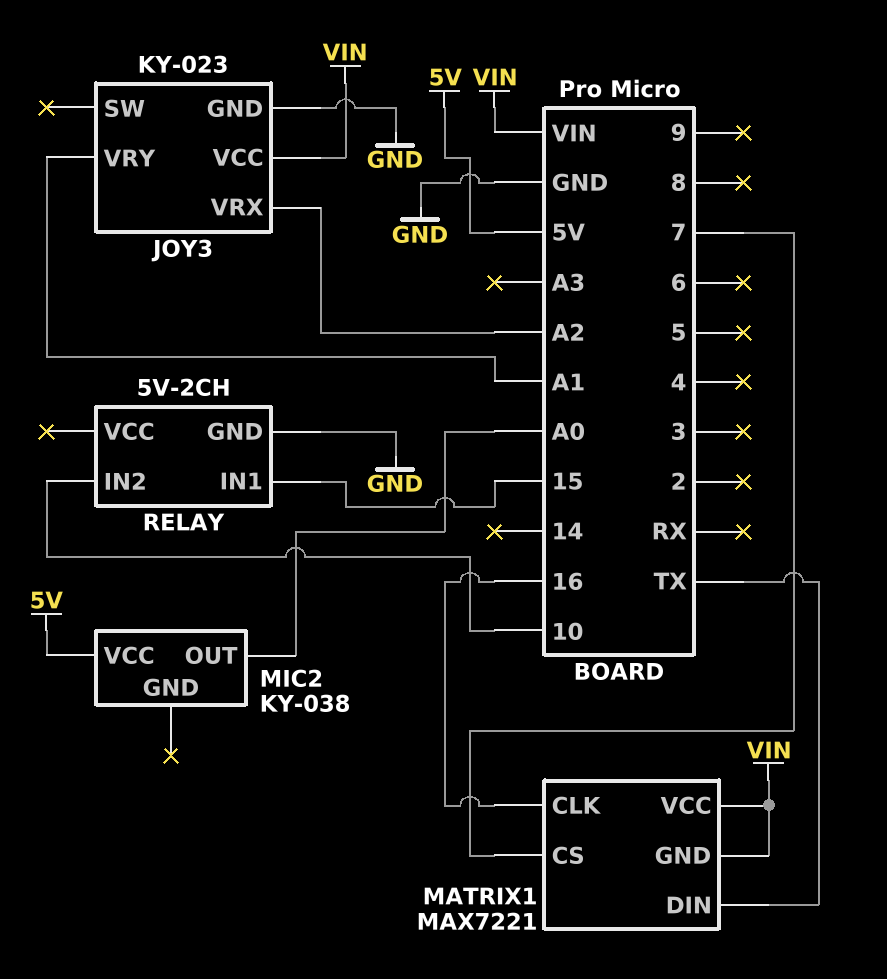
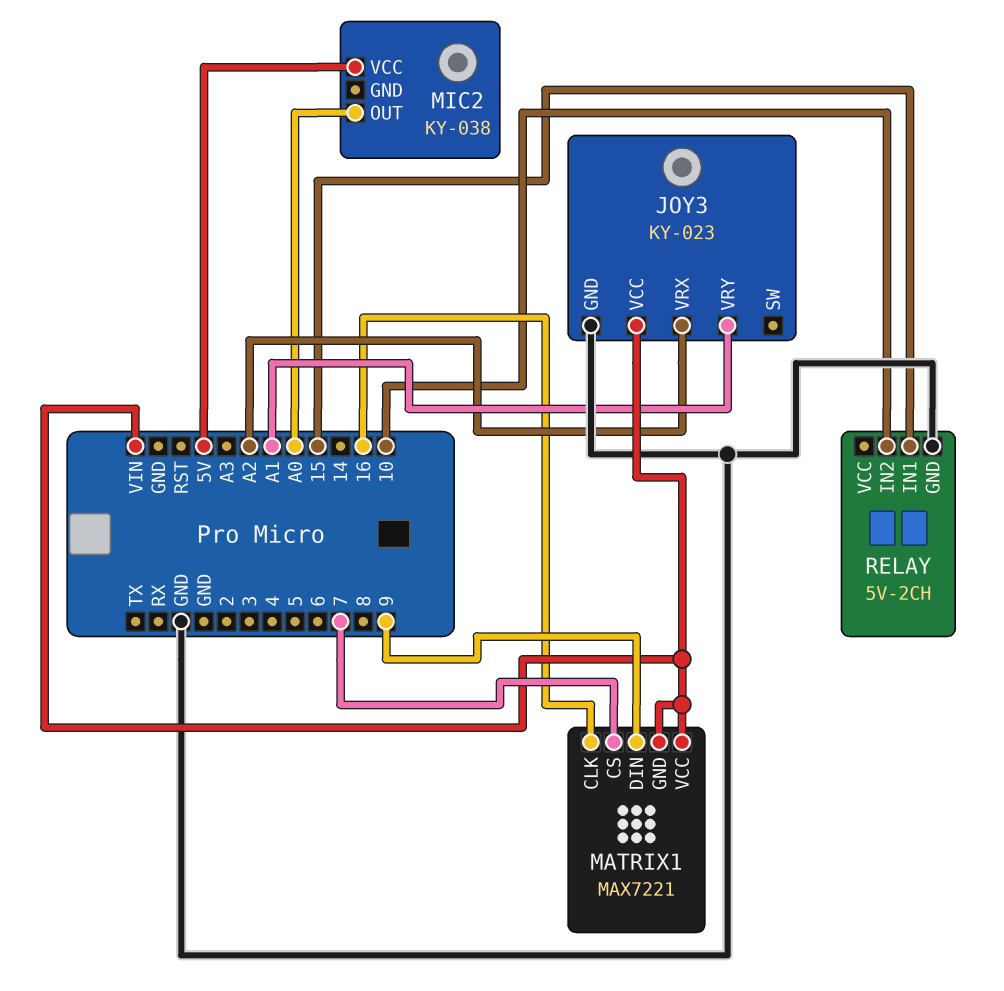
MATRIX1 pin DIN: TX -> 9

